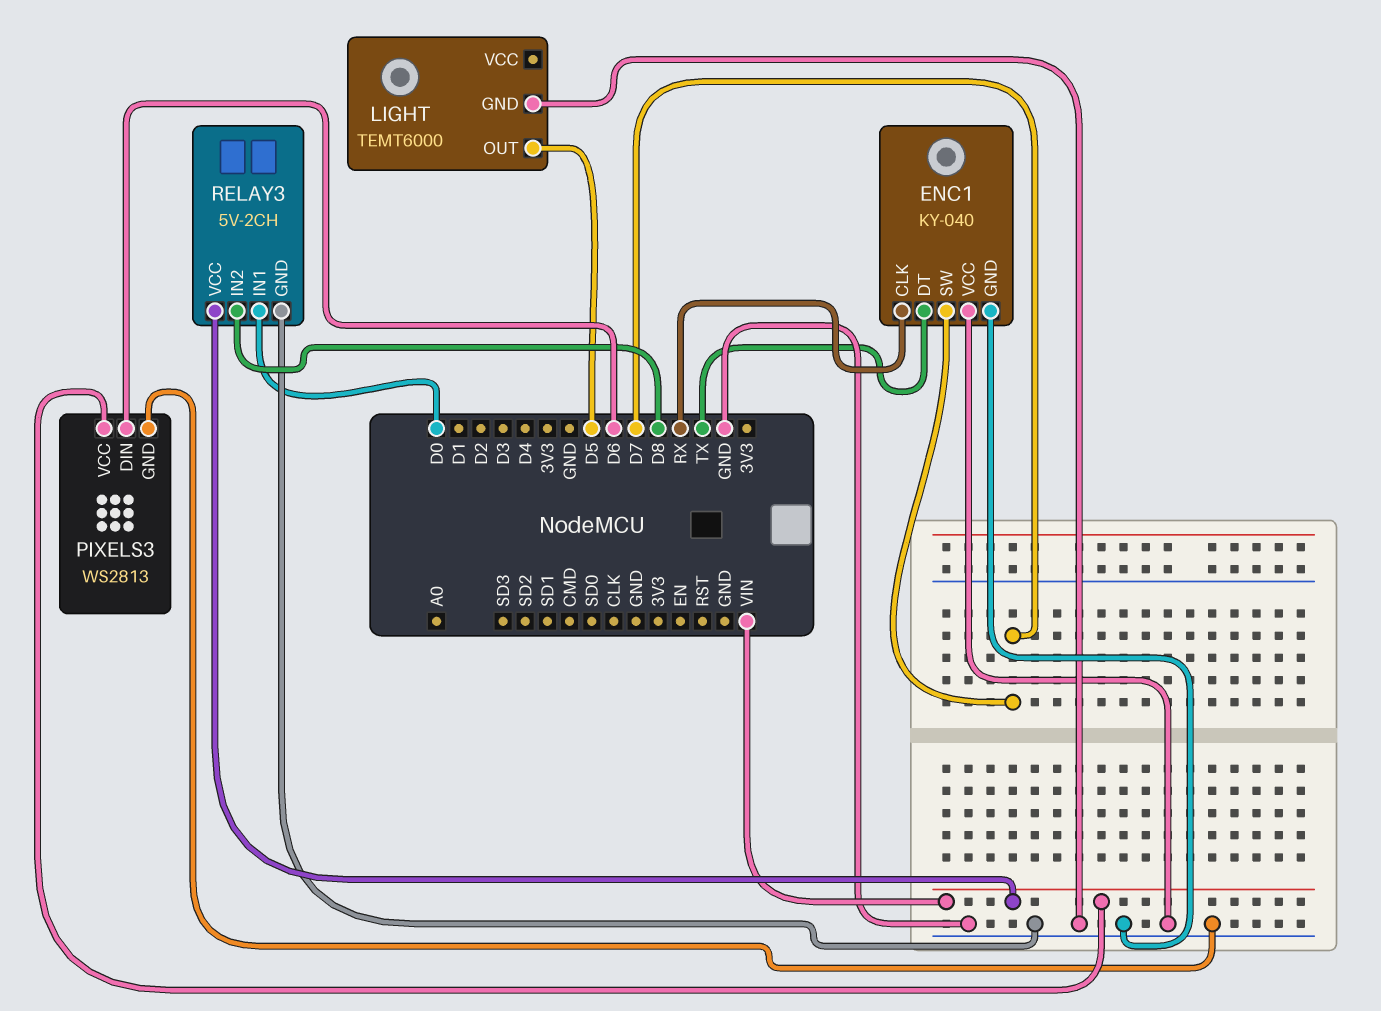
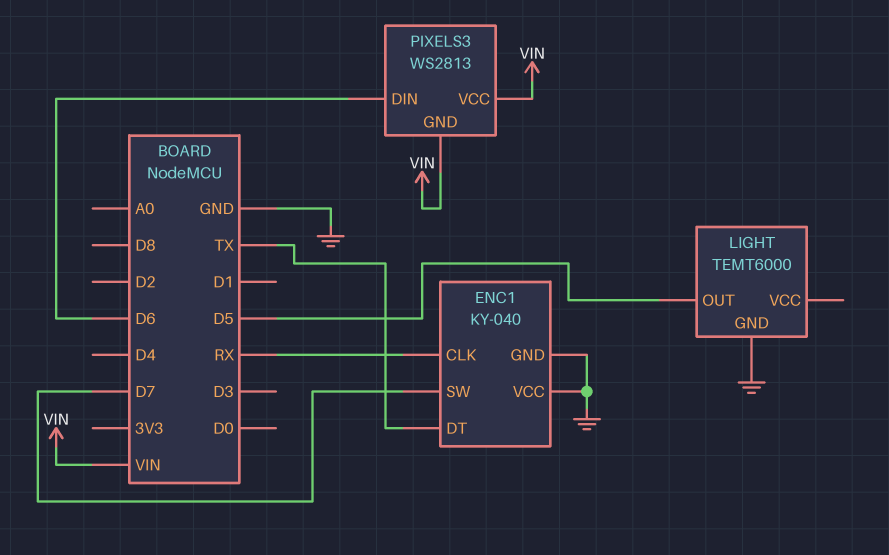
PIXELS3 pin GND: GND -> VIN
RELAY3: 5V-2CH -> none
RELAY3 pin GND: GND -> none
RELAY3 pin IN1: D0 -> none
RELAY3 pin IN2: D8 -> none
RELAY3 pin VCC: VIN -> none

